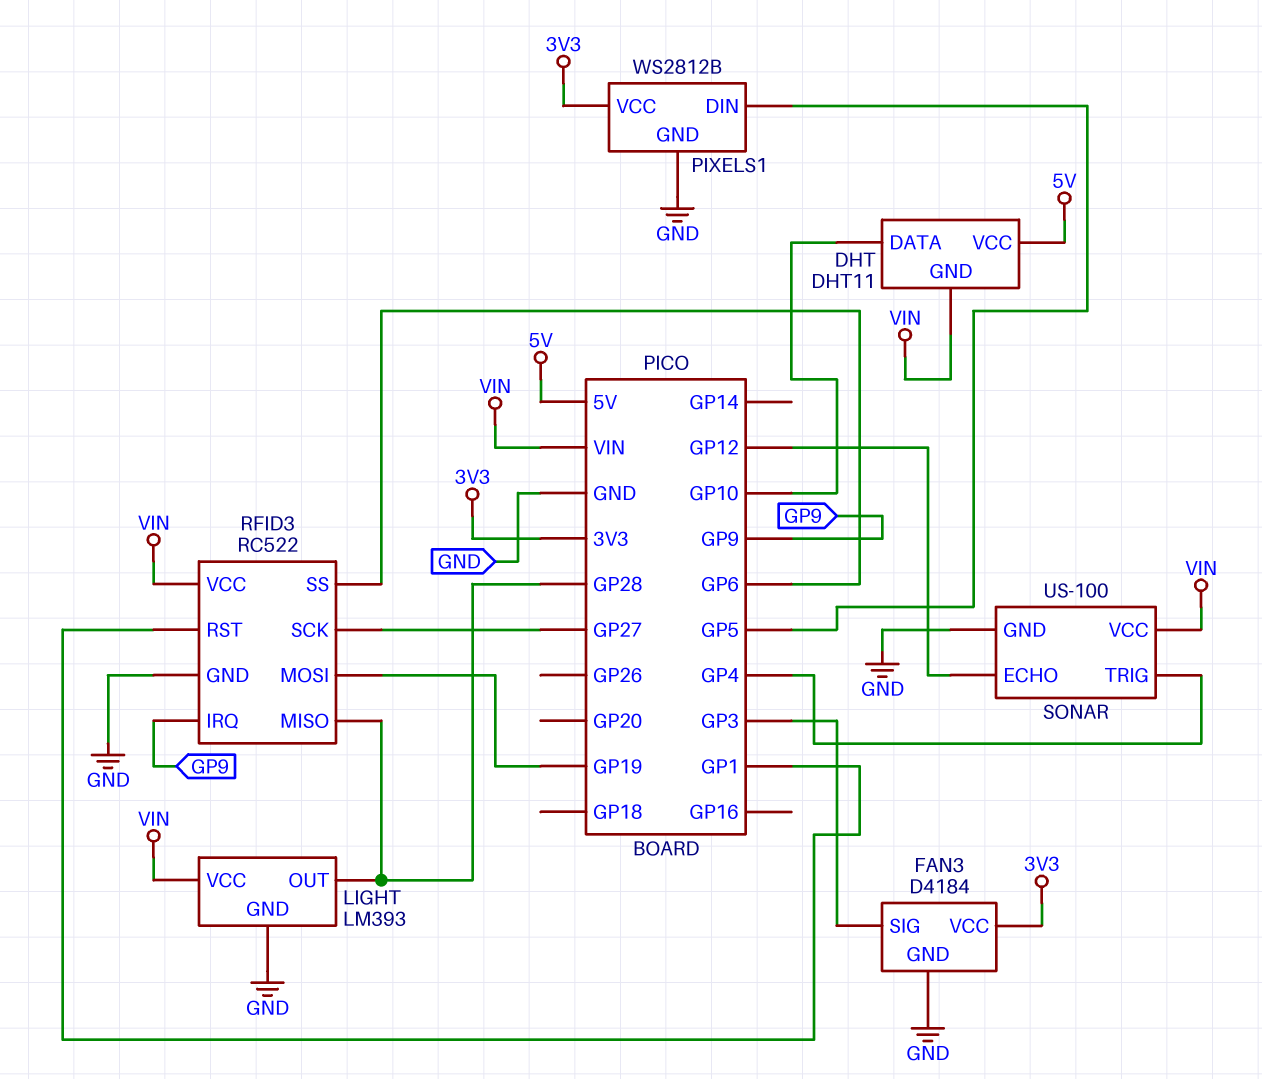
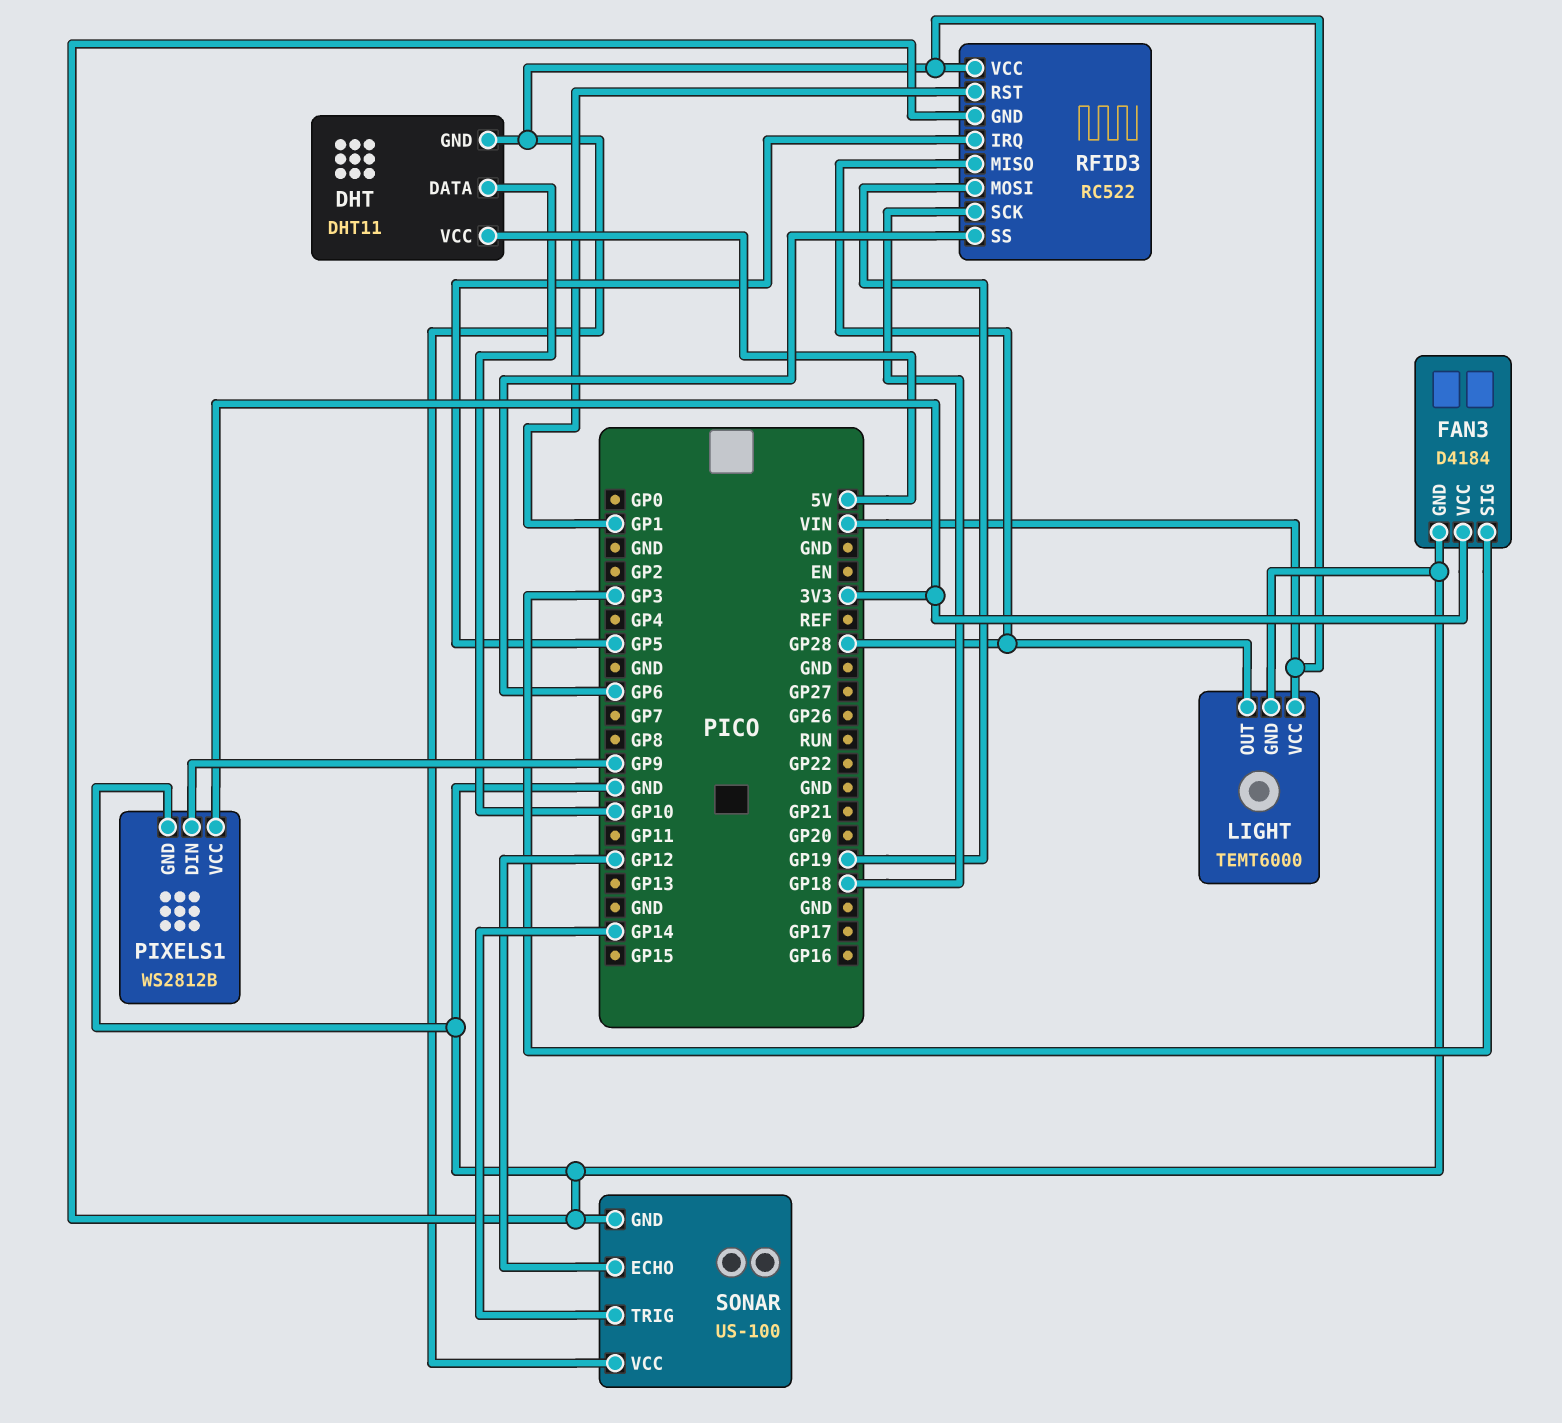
LIGHT: LM393 -> TEMT6000
PIXELS1 pin DIN: GP5 -> GP9
RFID3 pin IRQ: GP9 -> GP5
RFID3 pin SCK: GP27 -> GP18
SONAR pin TRIG: GP4 -> GP14

